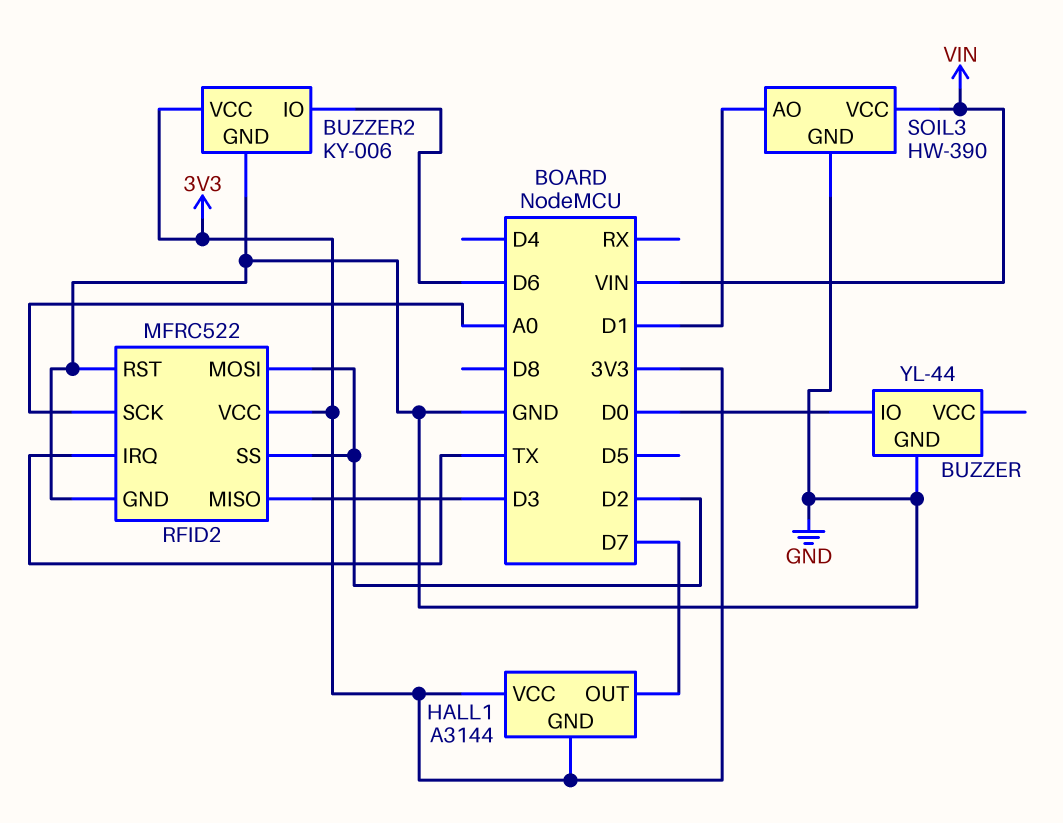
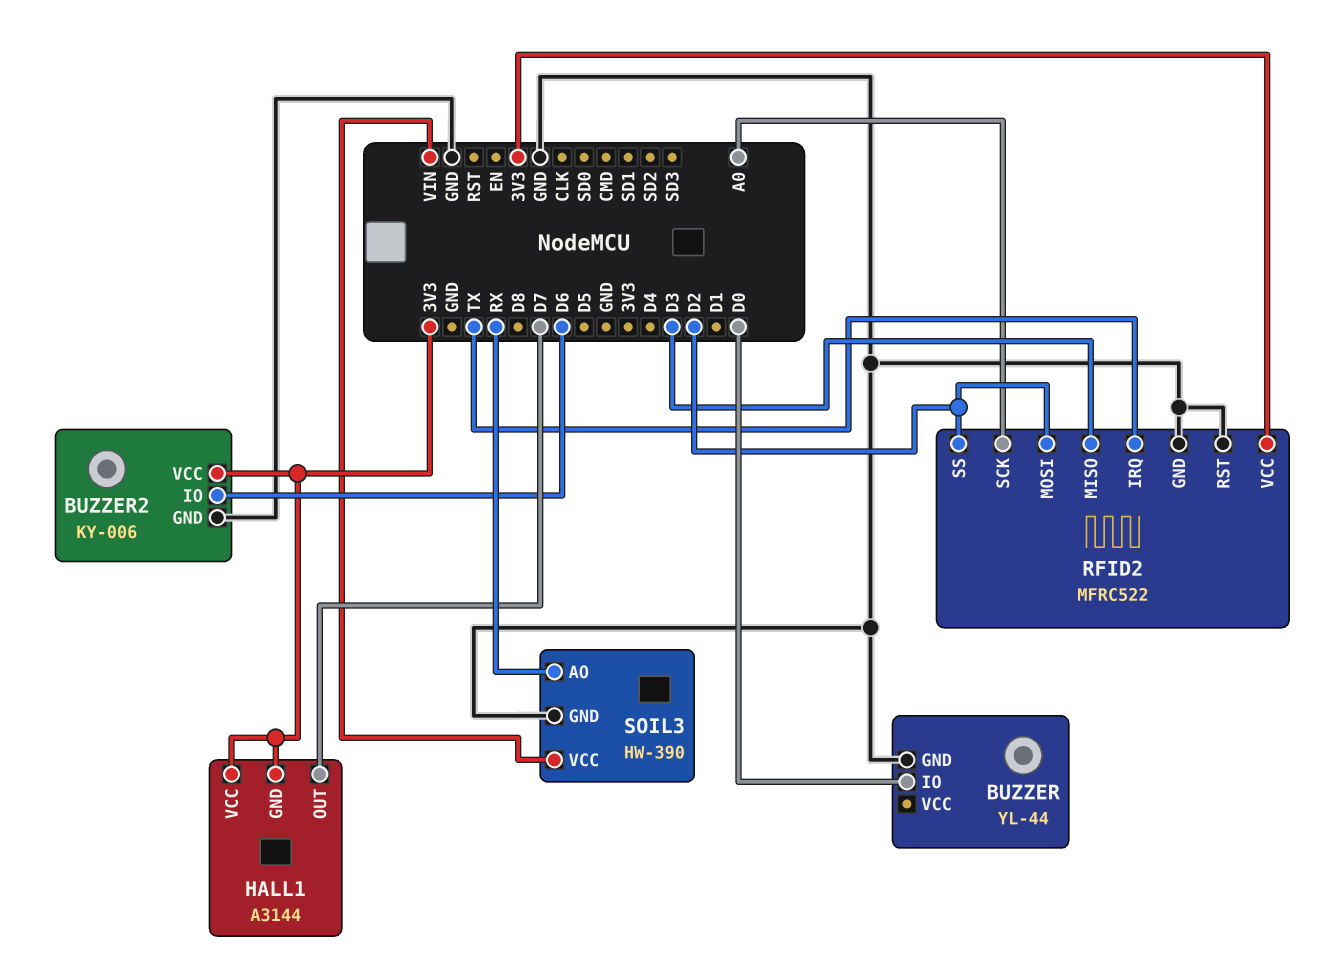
SOIL3 pin AO: D1 -> RX

